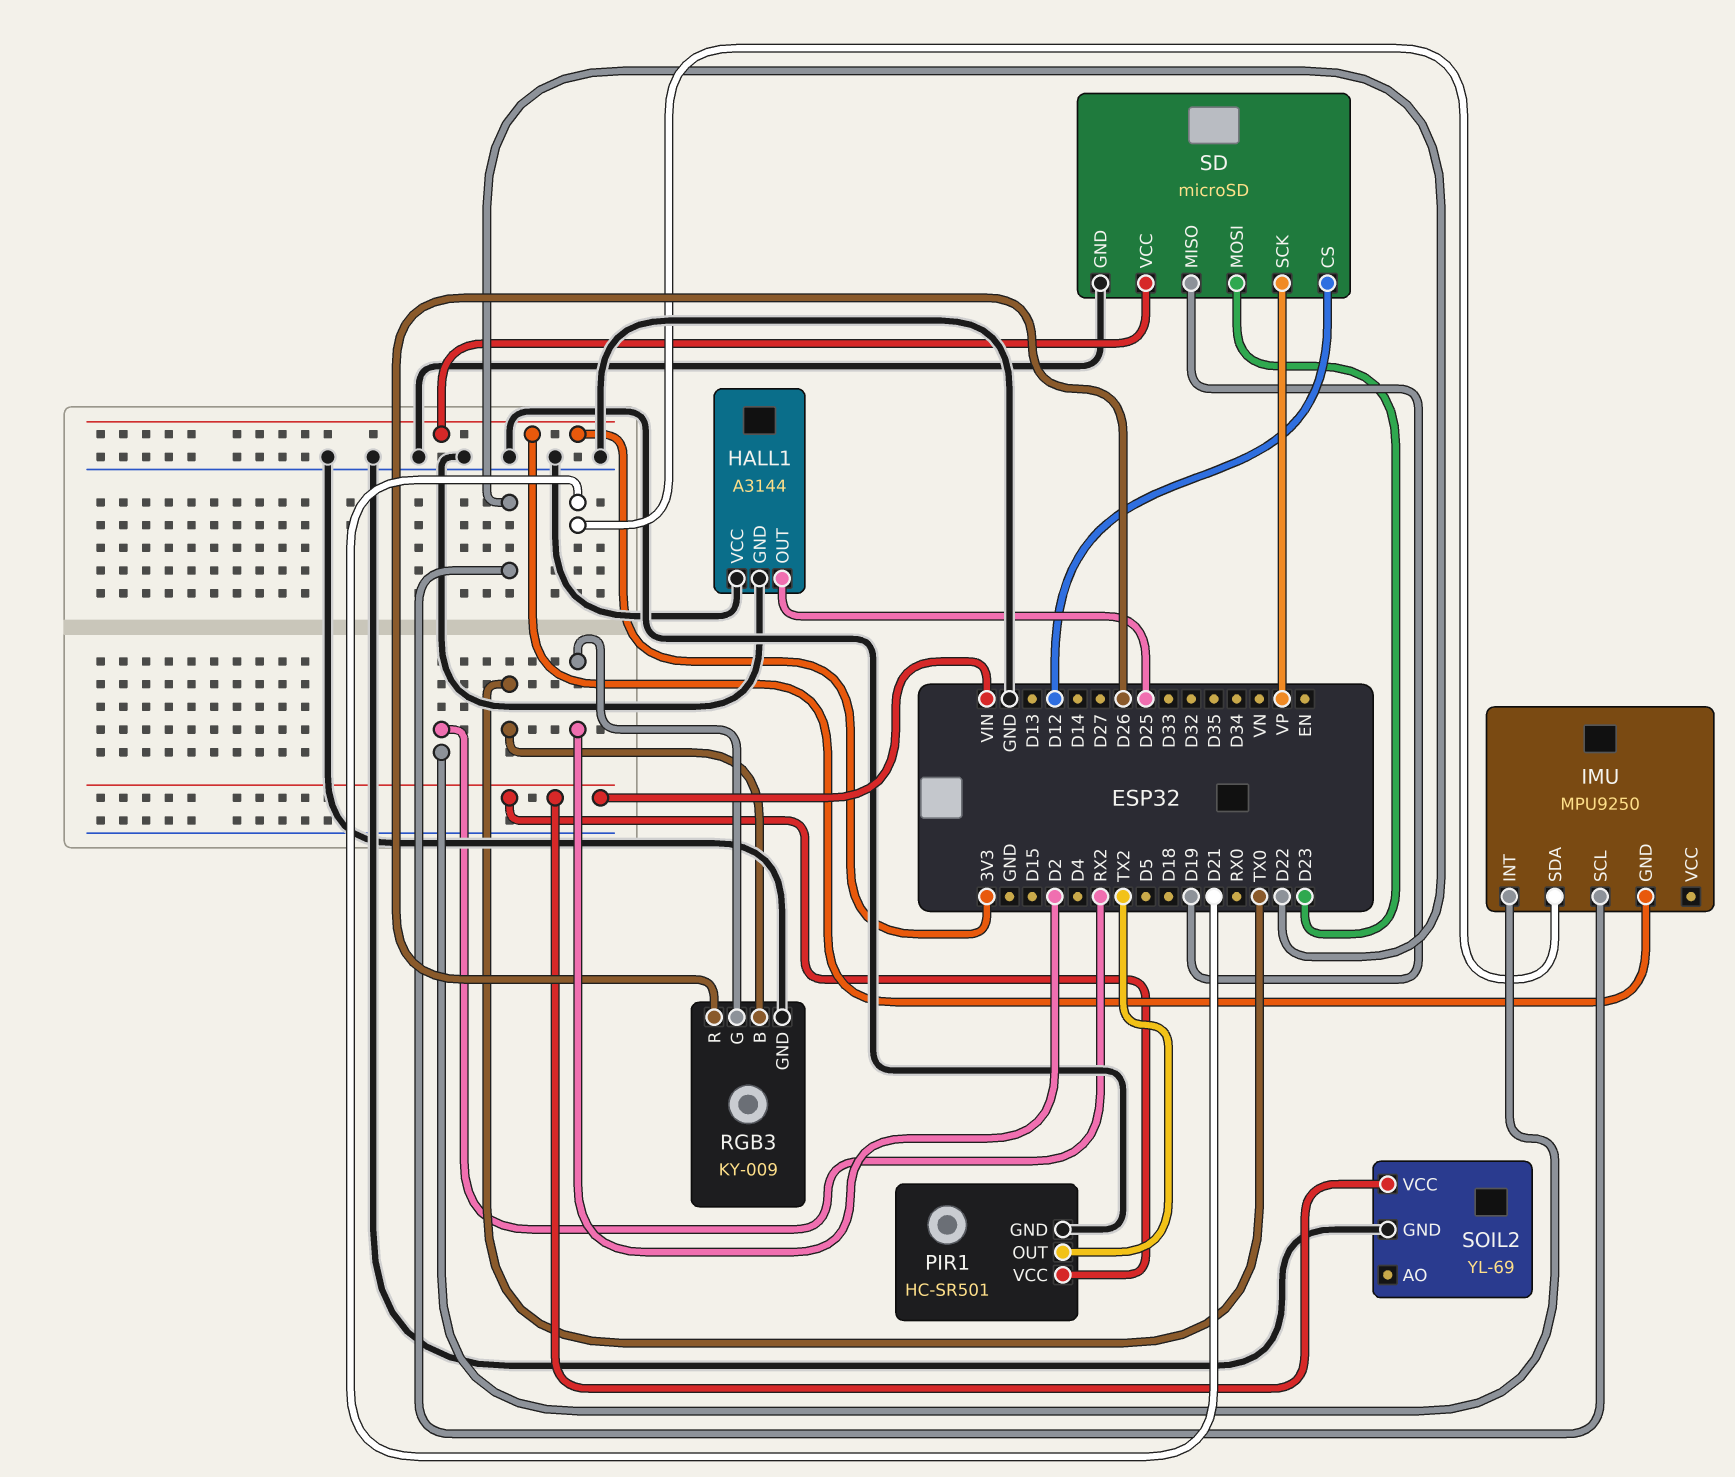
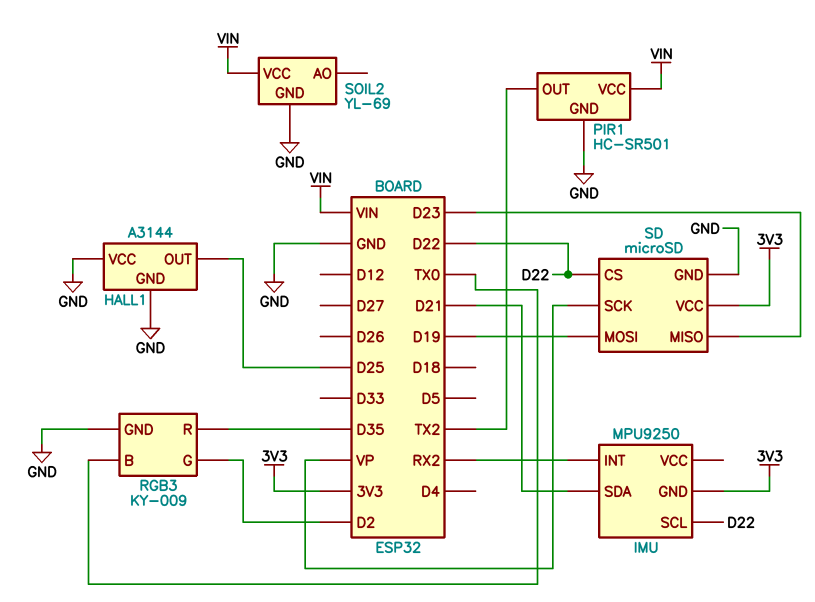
RGB3 pin R: D26 -> D35
SD pin CS: D12 -> D22
SD pin MISO: D19 -> D23
SD pin MOSI: D23 -> D19

